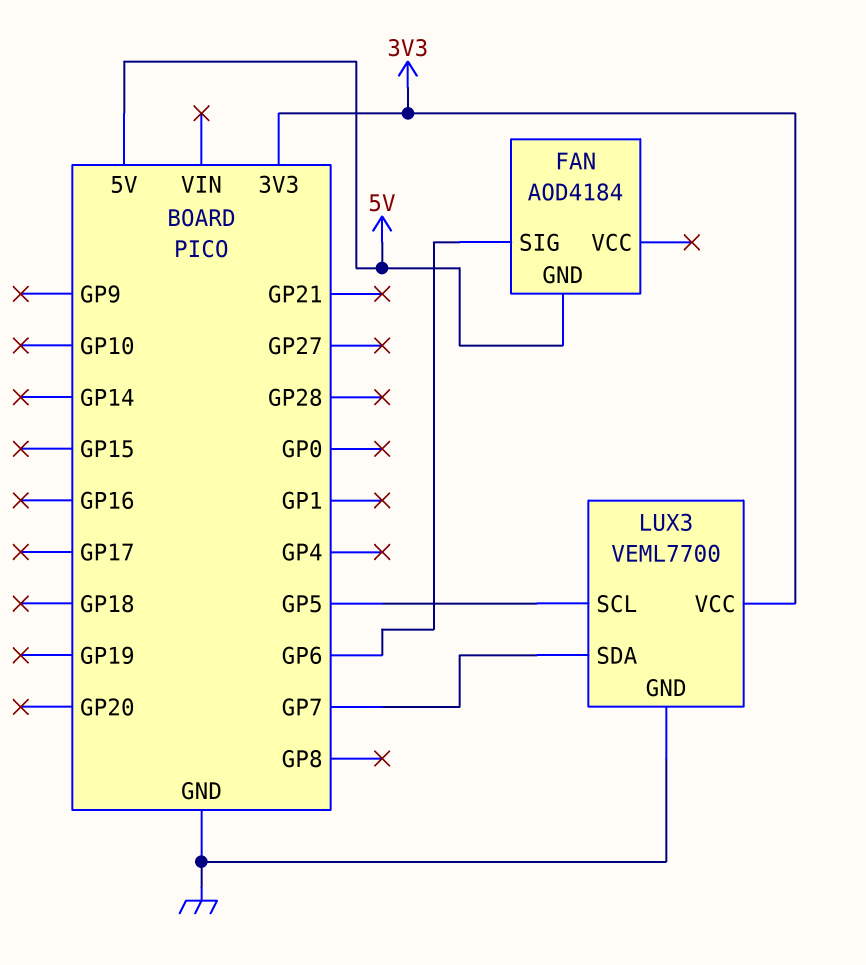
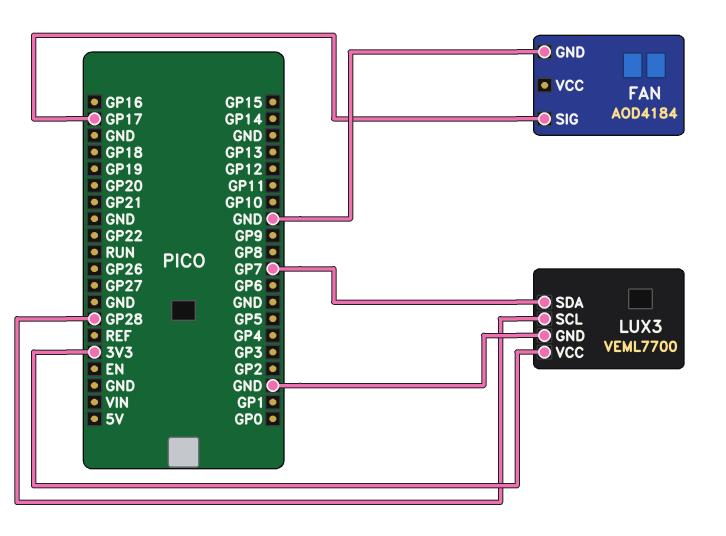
FAN pin GND: 5V -> GND
FAN pin SIG: GP6 -> GP17
LUX3 pin SCL: GP5 -> GP28

